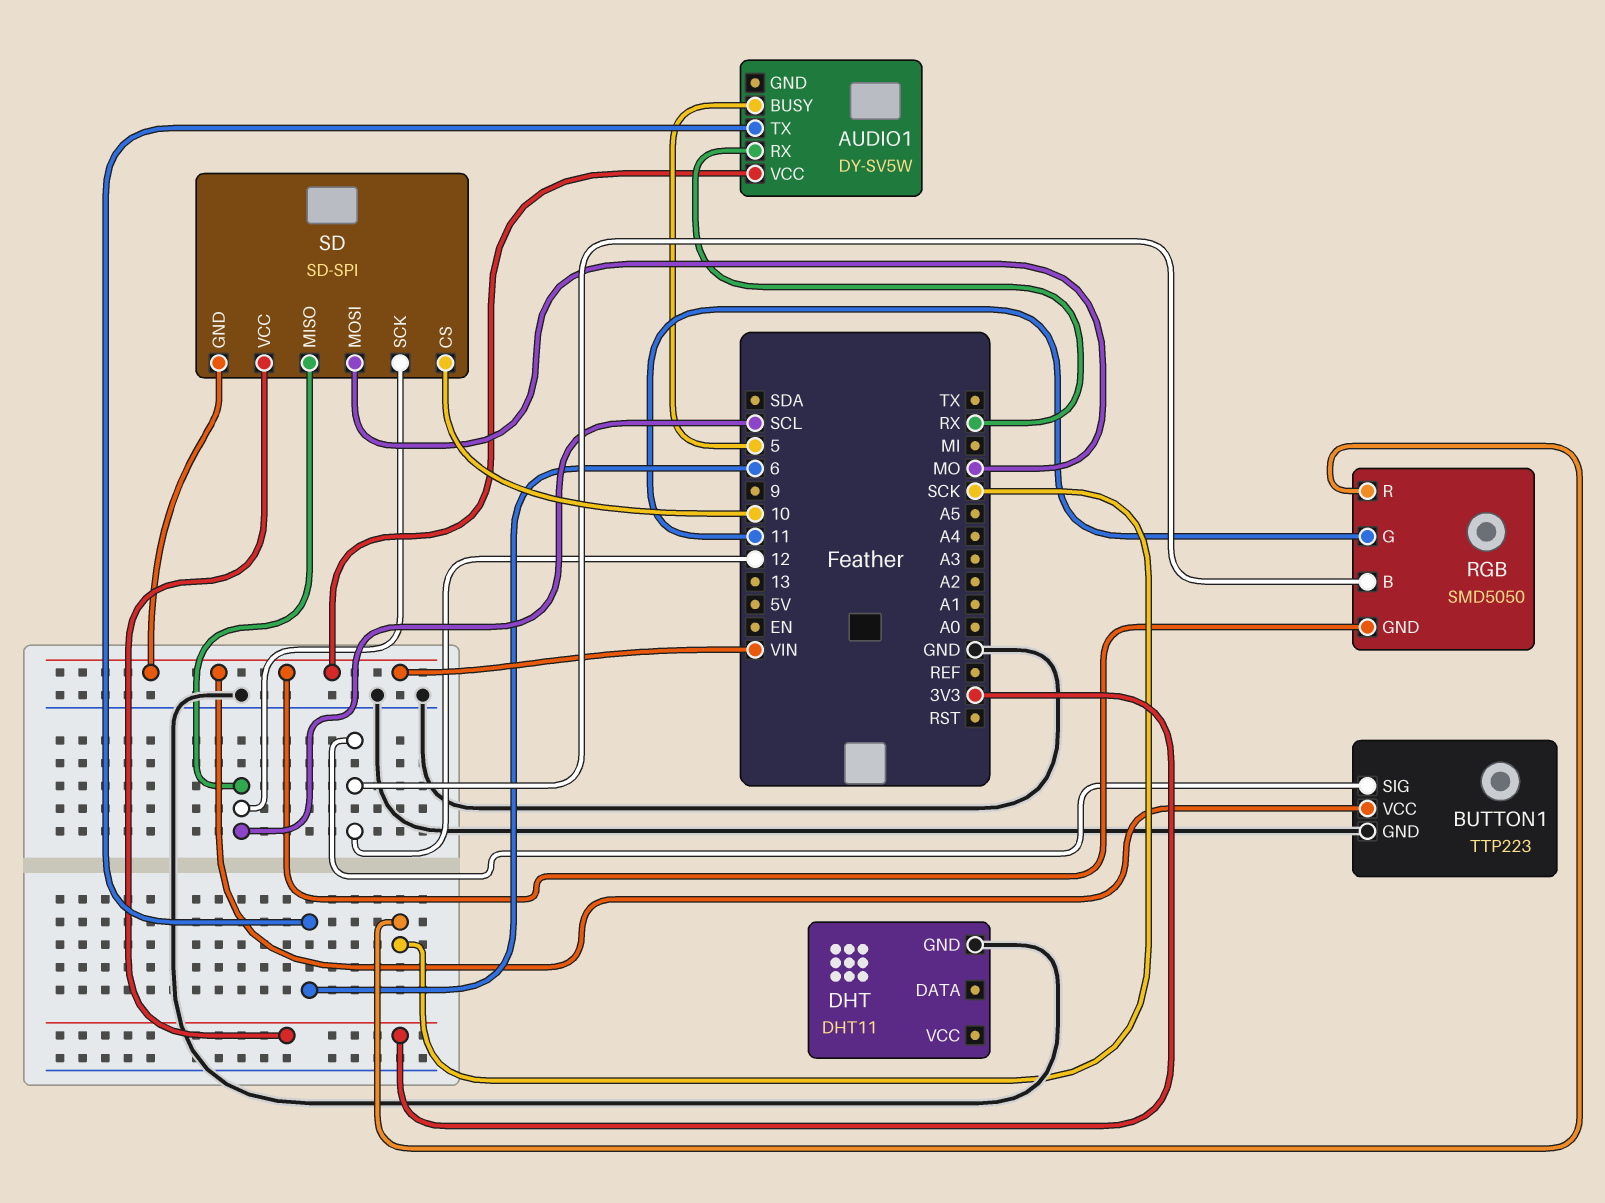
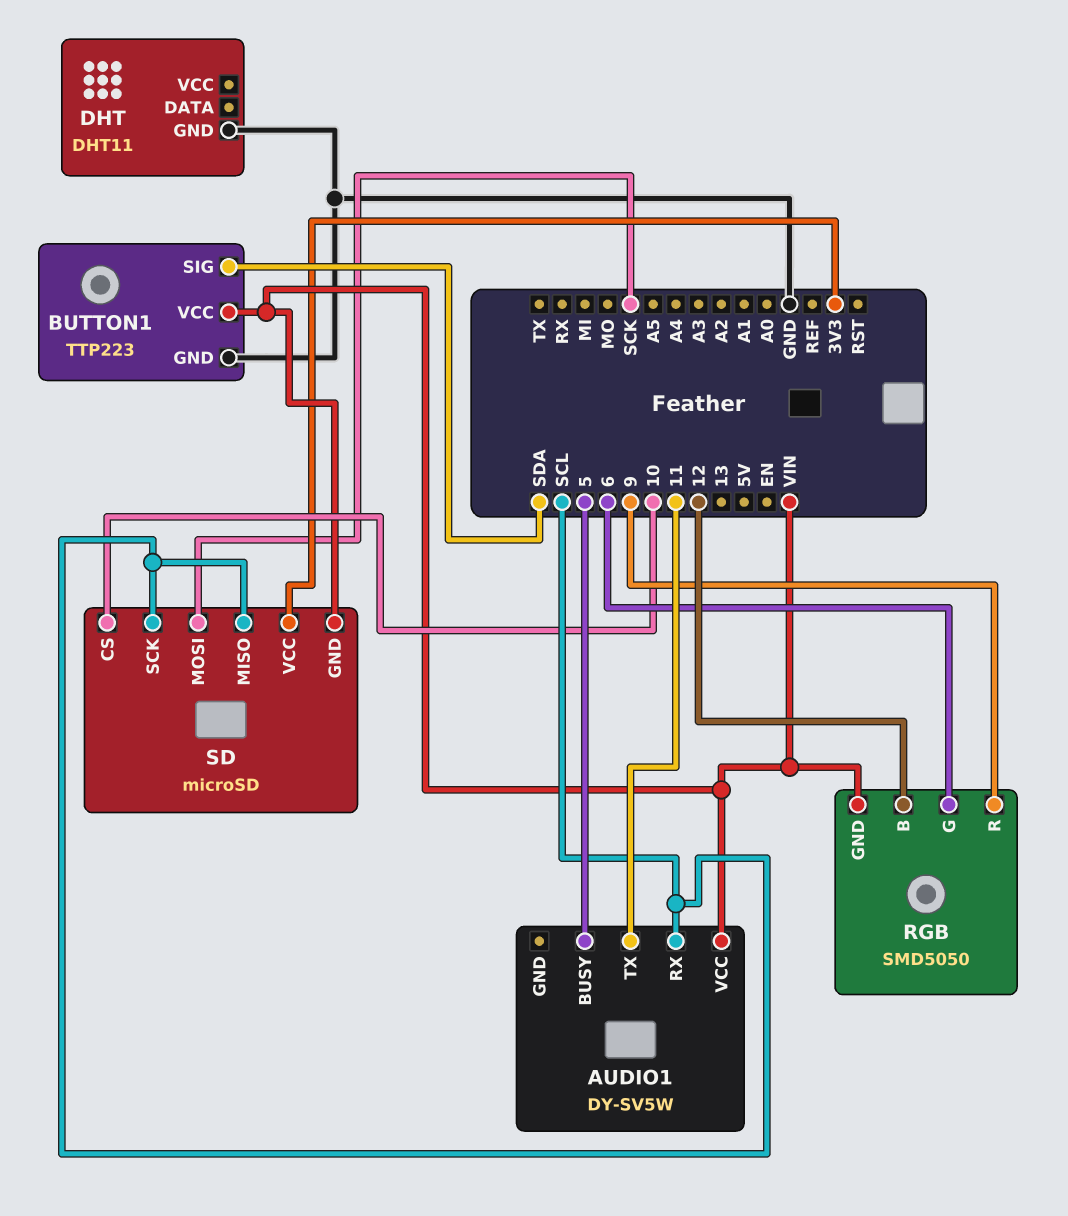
AUDIO1 pin RX: RX -> SCL
AUDIO1 pin TX: 6 -> 11
BUTTON1 pin SIG: 12 -> SDA
RGB pin G: 11 -> 6
RGB pin R: SCK -> 9
SD: SD-SPI -> microSD
SD pin MOSI: MO -> SCK

